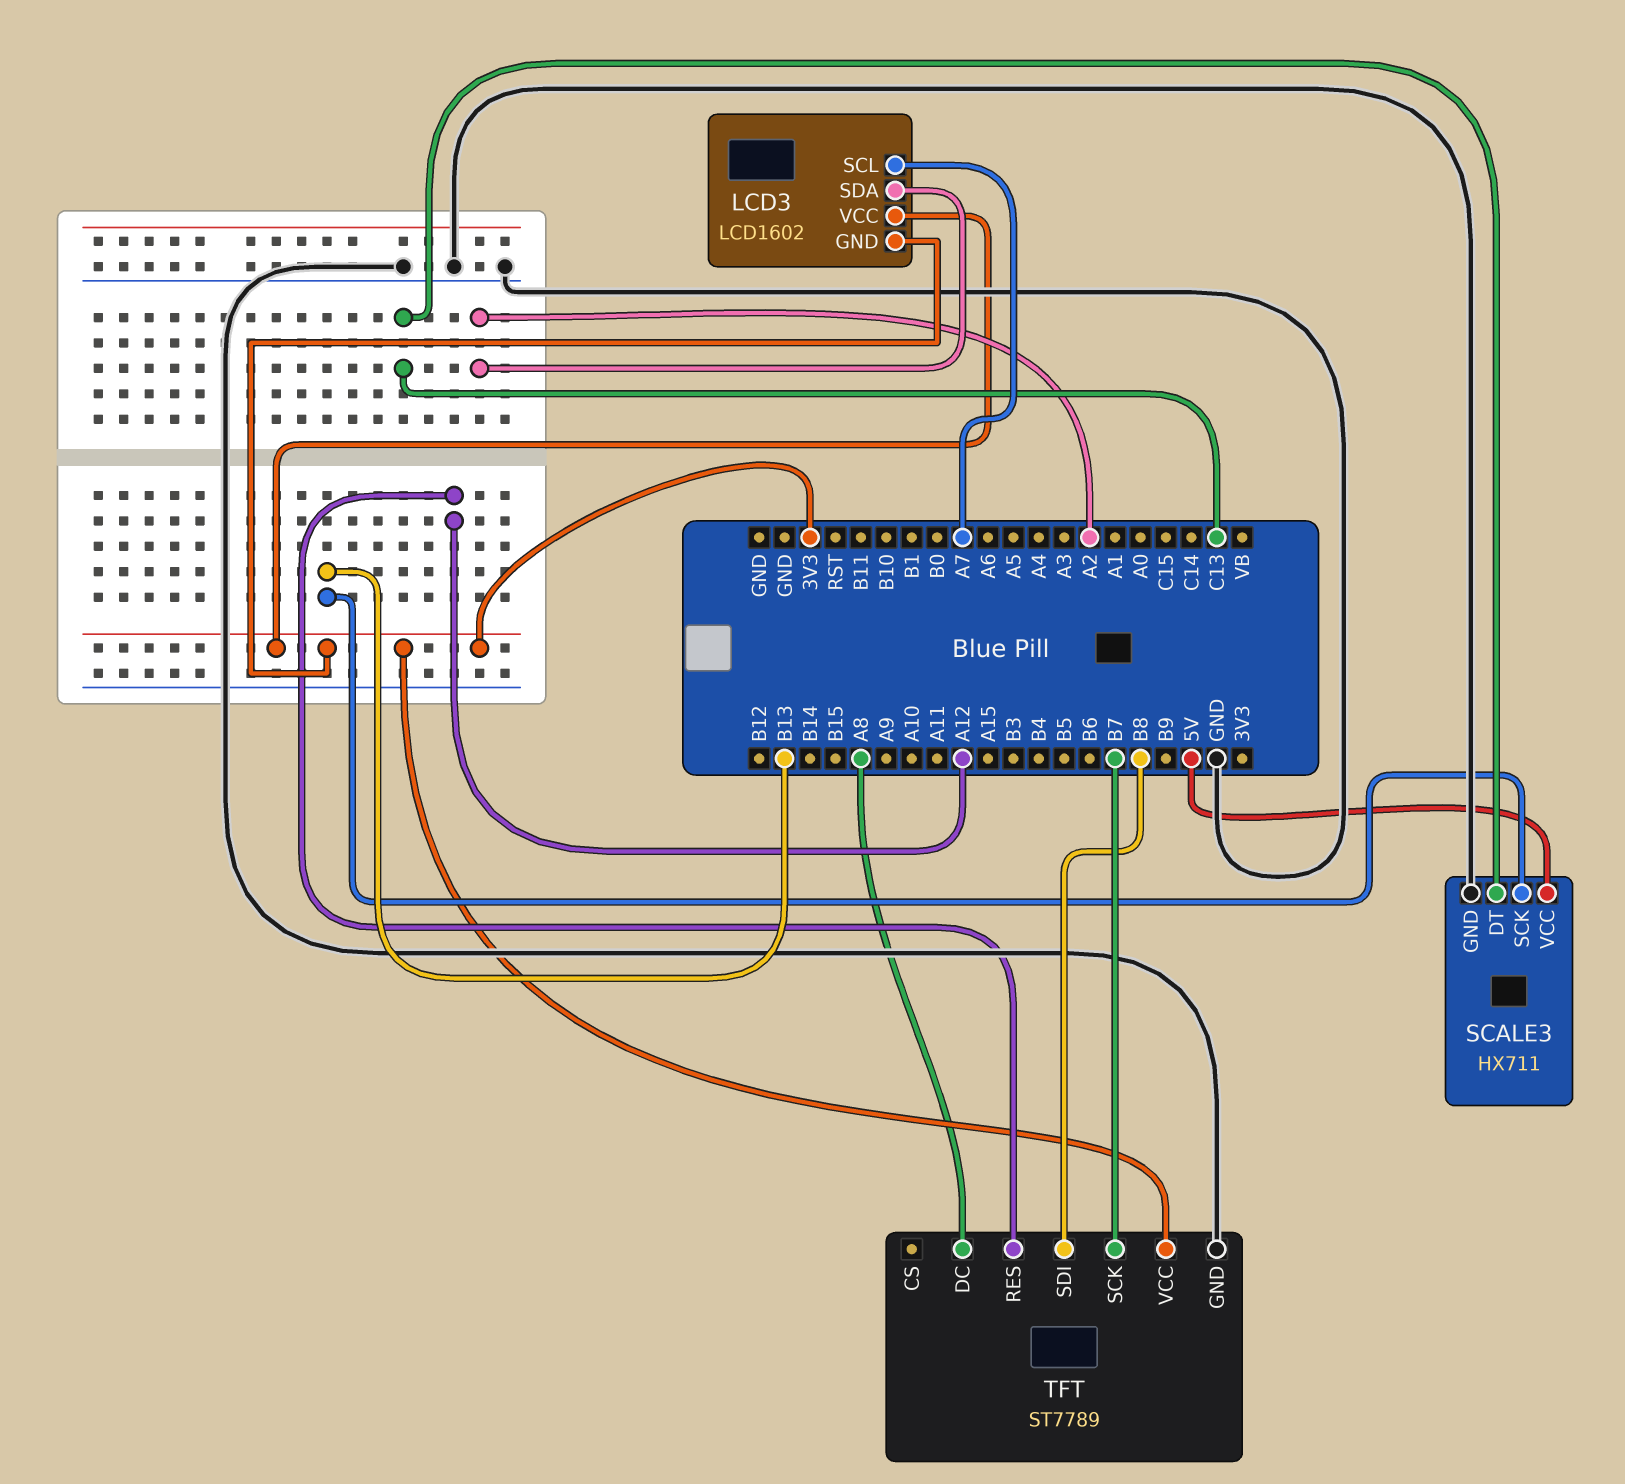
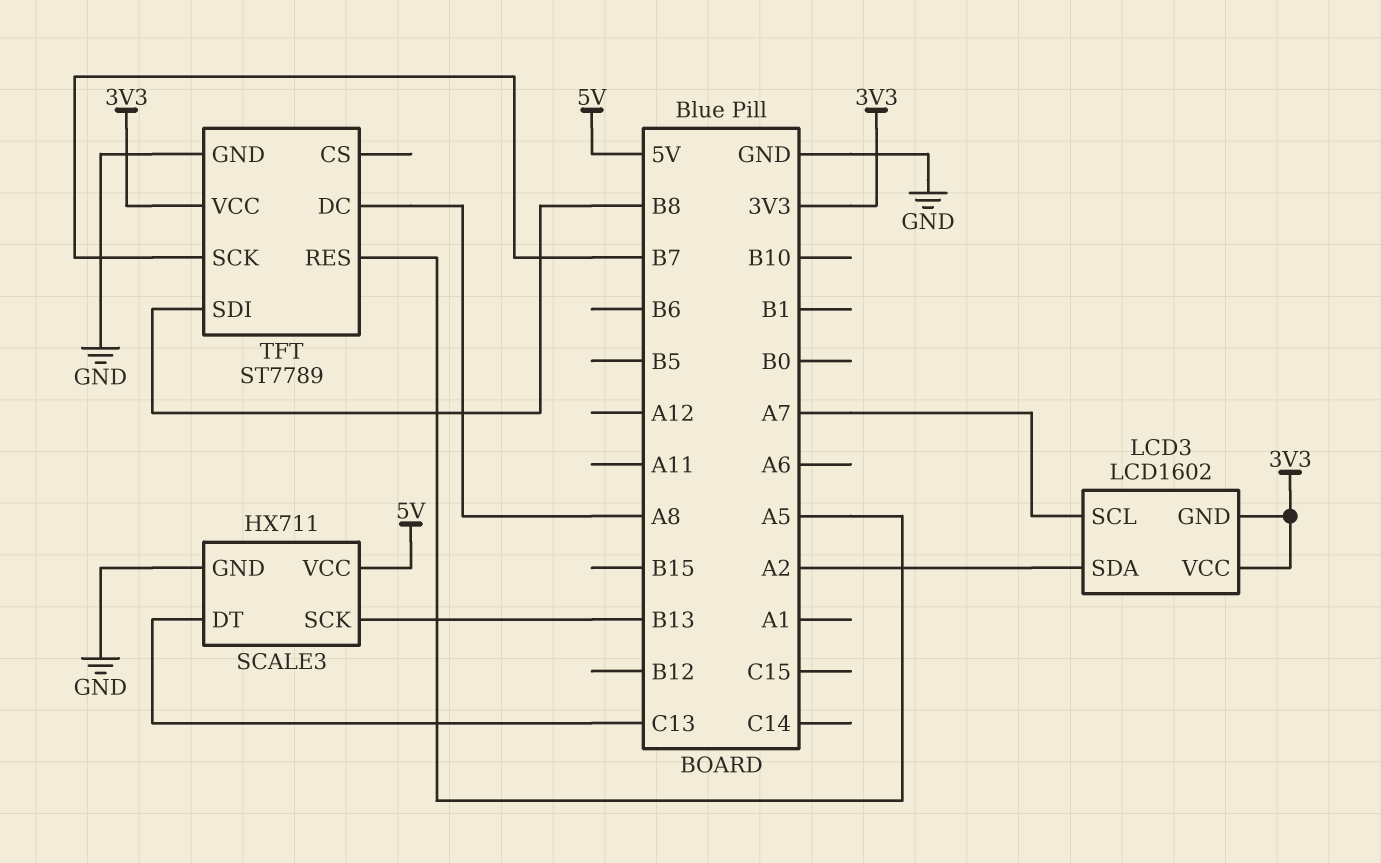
TFT pin RES: A12 -> A5

